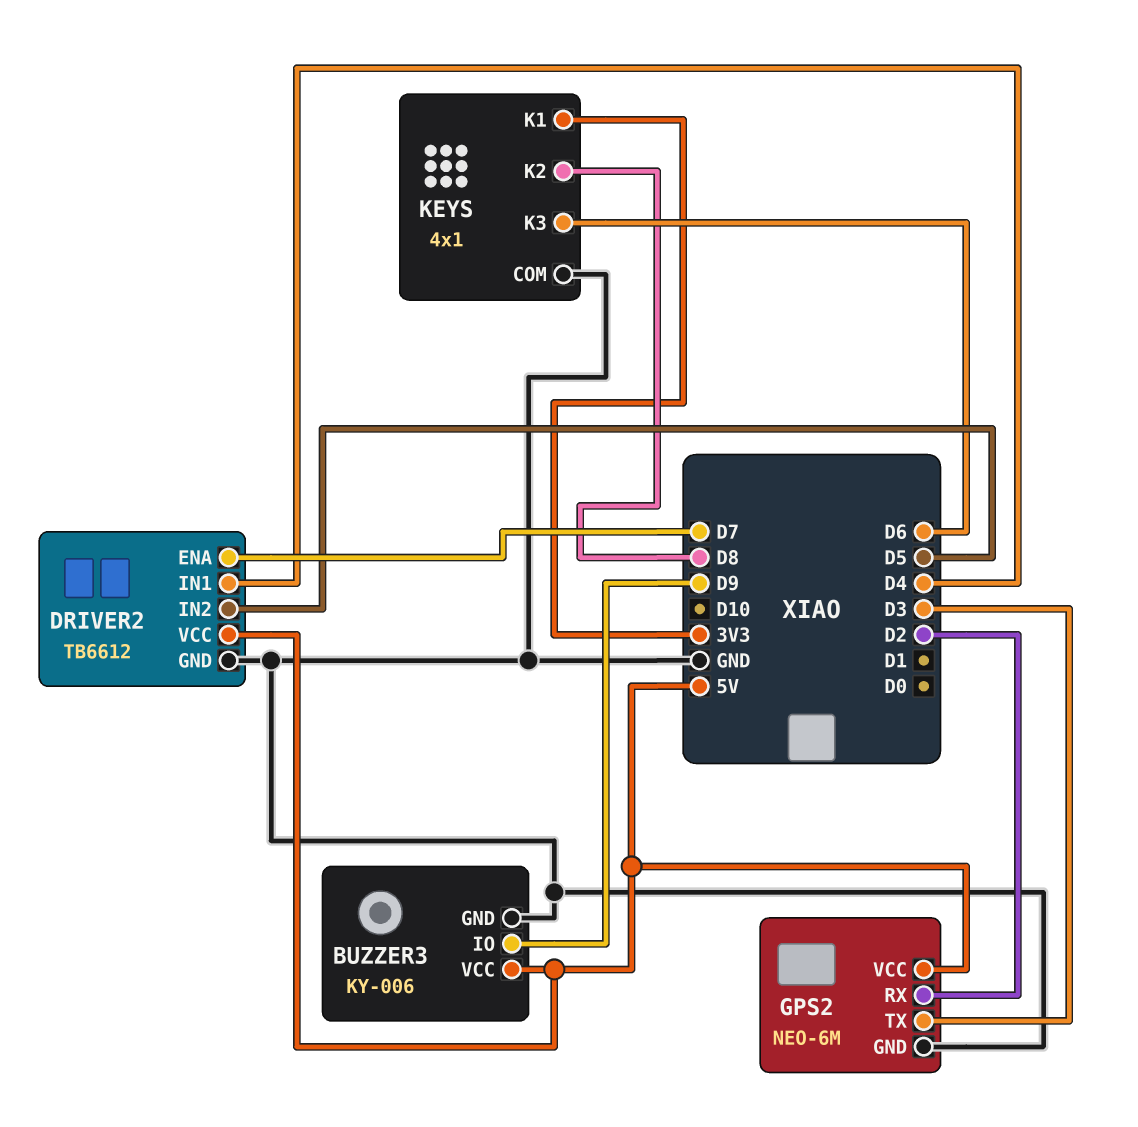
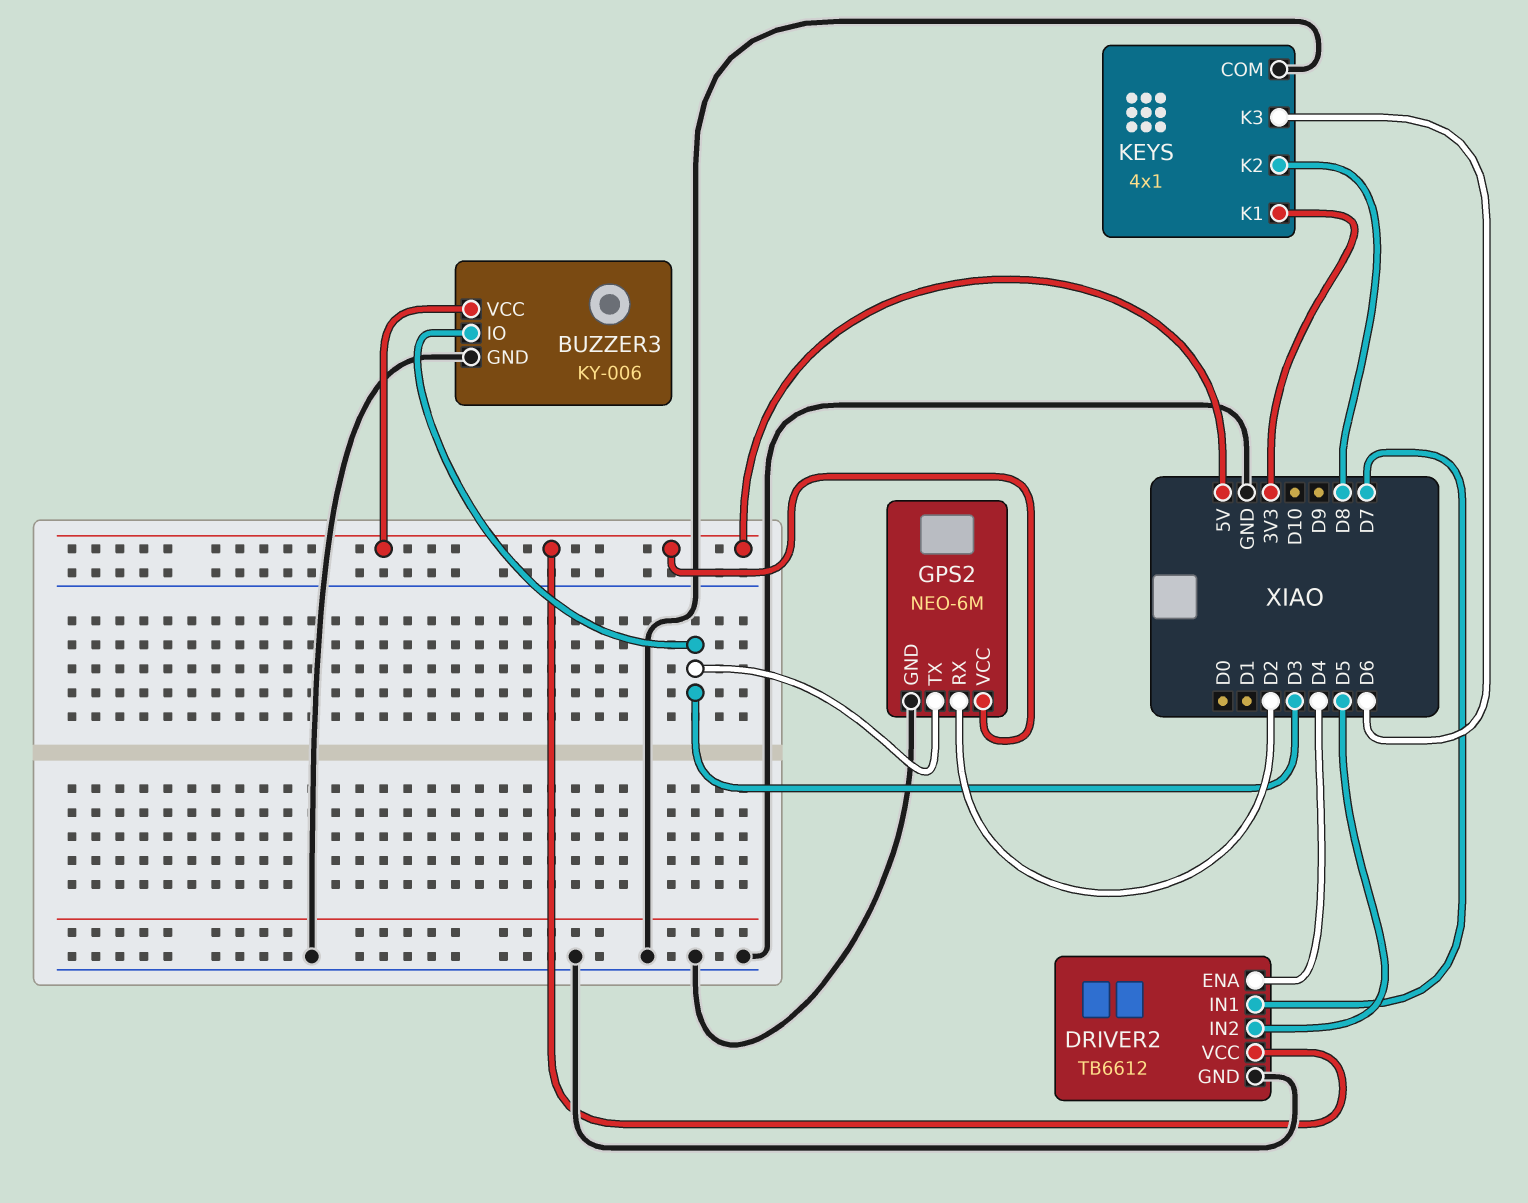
BUZZER3 pin IO: D9 -> D3
DRIVER2 pin ENA: D7 -> D4
DRIVER2 pin IN1: D4 -> D7

